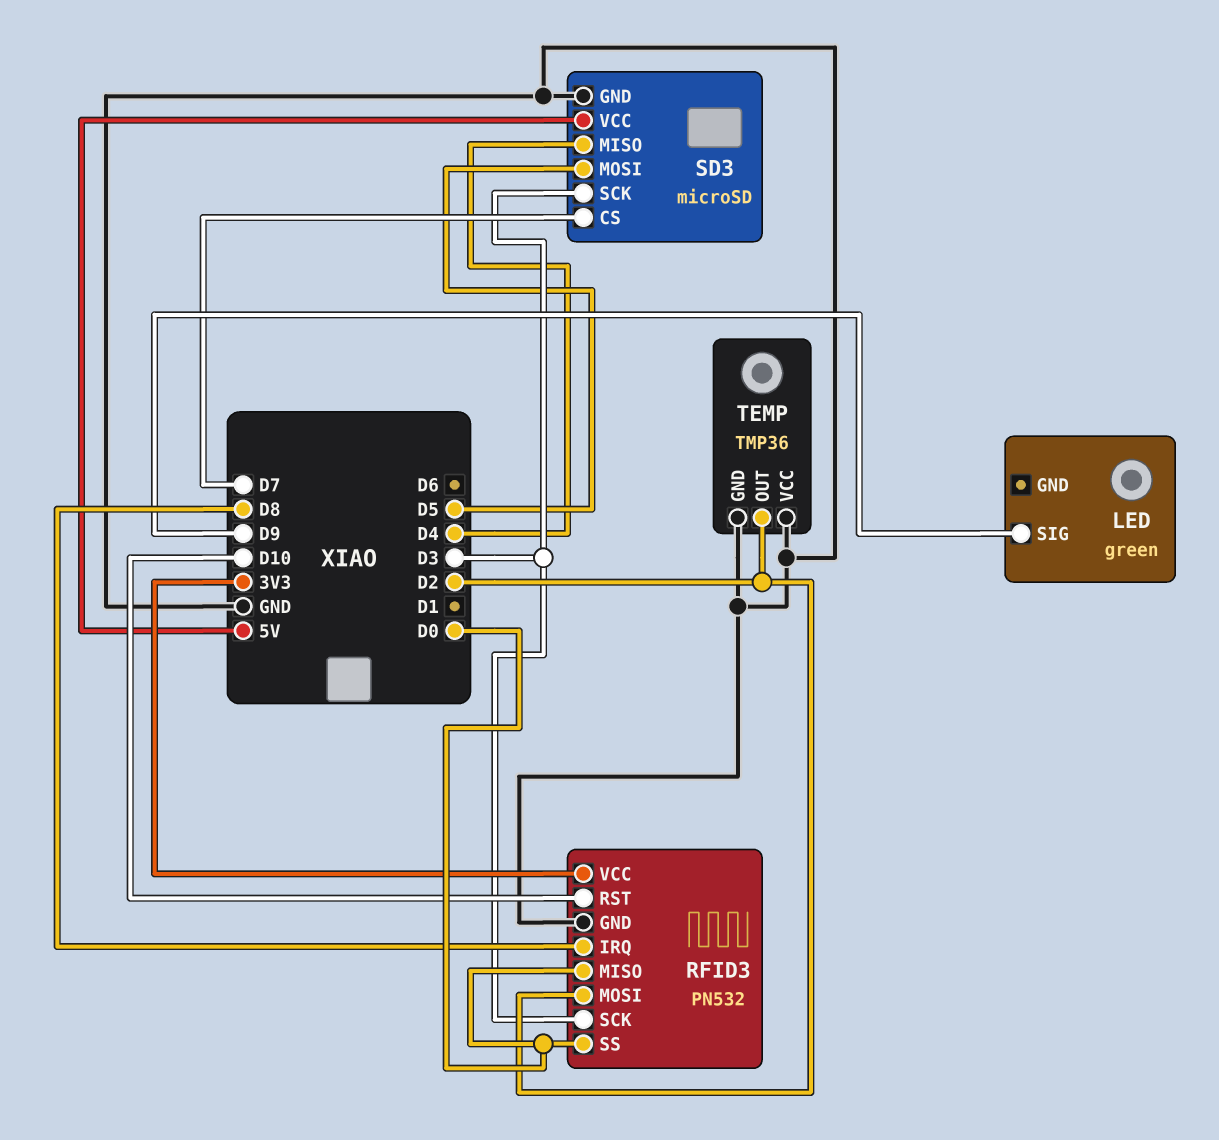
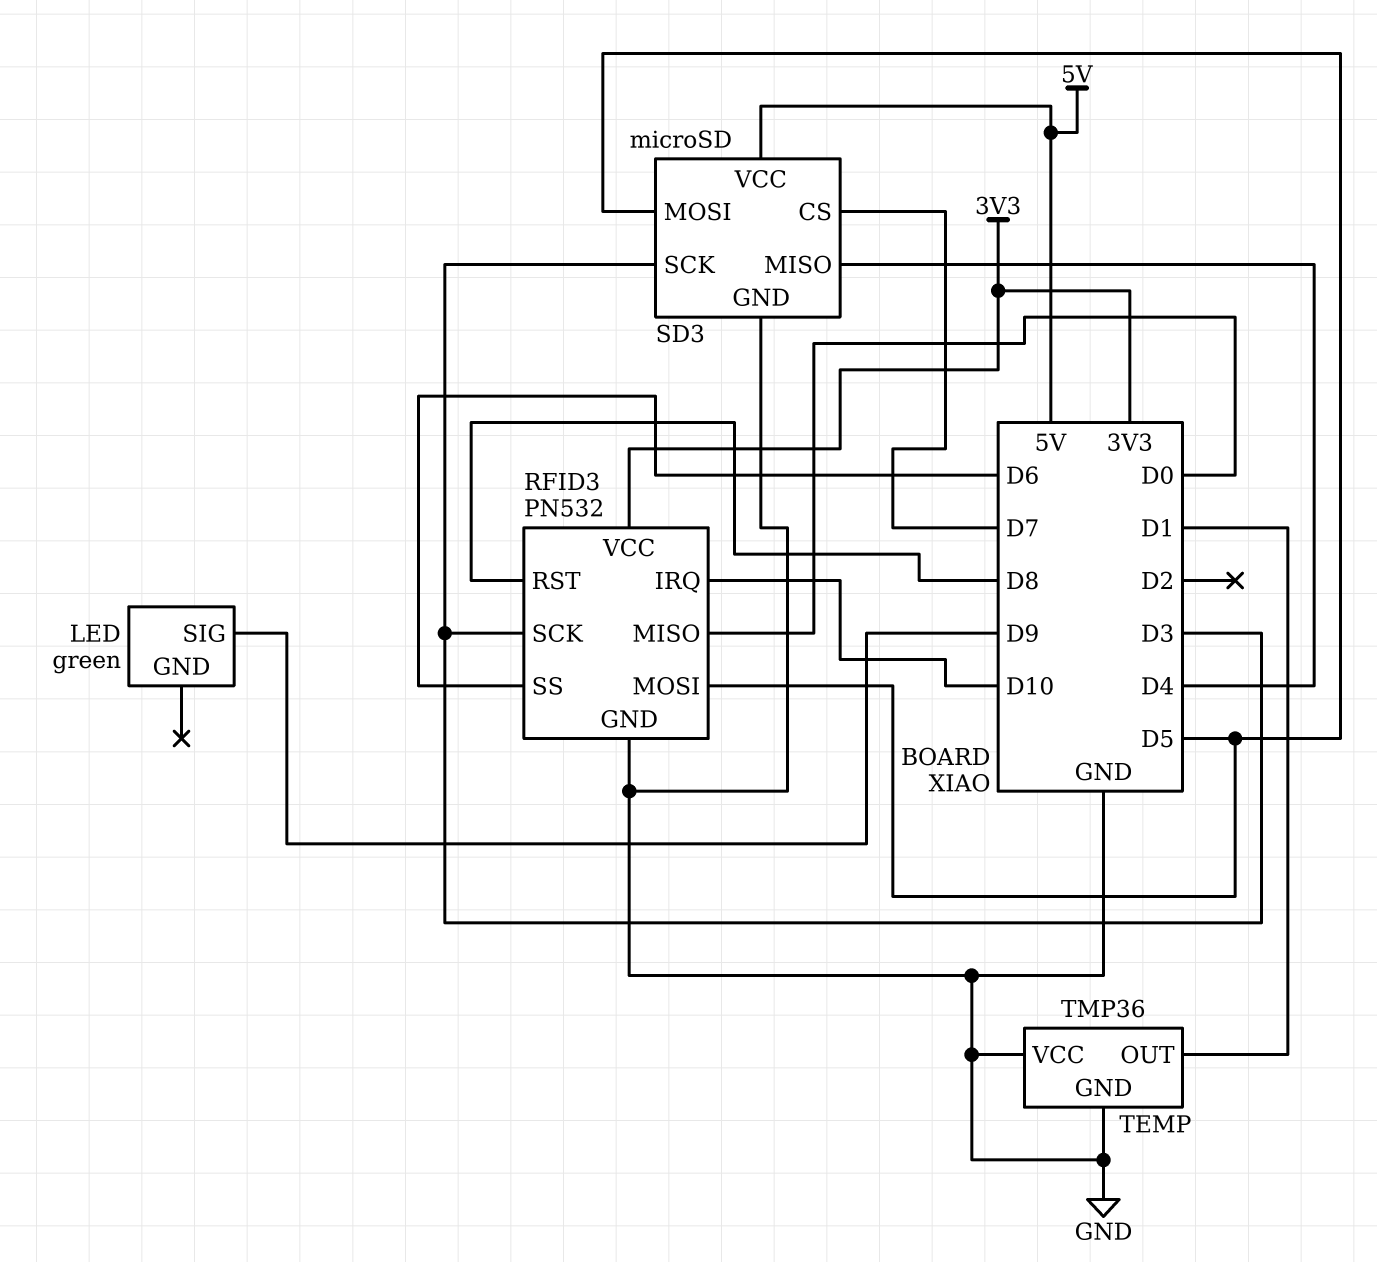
RFID3 pin IRQ: D8 -> D10
RFID3 pin MOSI: D2 -> D5
RFID3 pin RST: D10 -> D8
RFID3 pin SS: D0 -> D6
TEMP pin OUT: D2 -> D1

